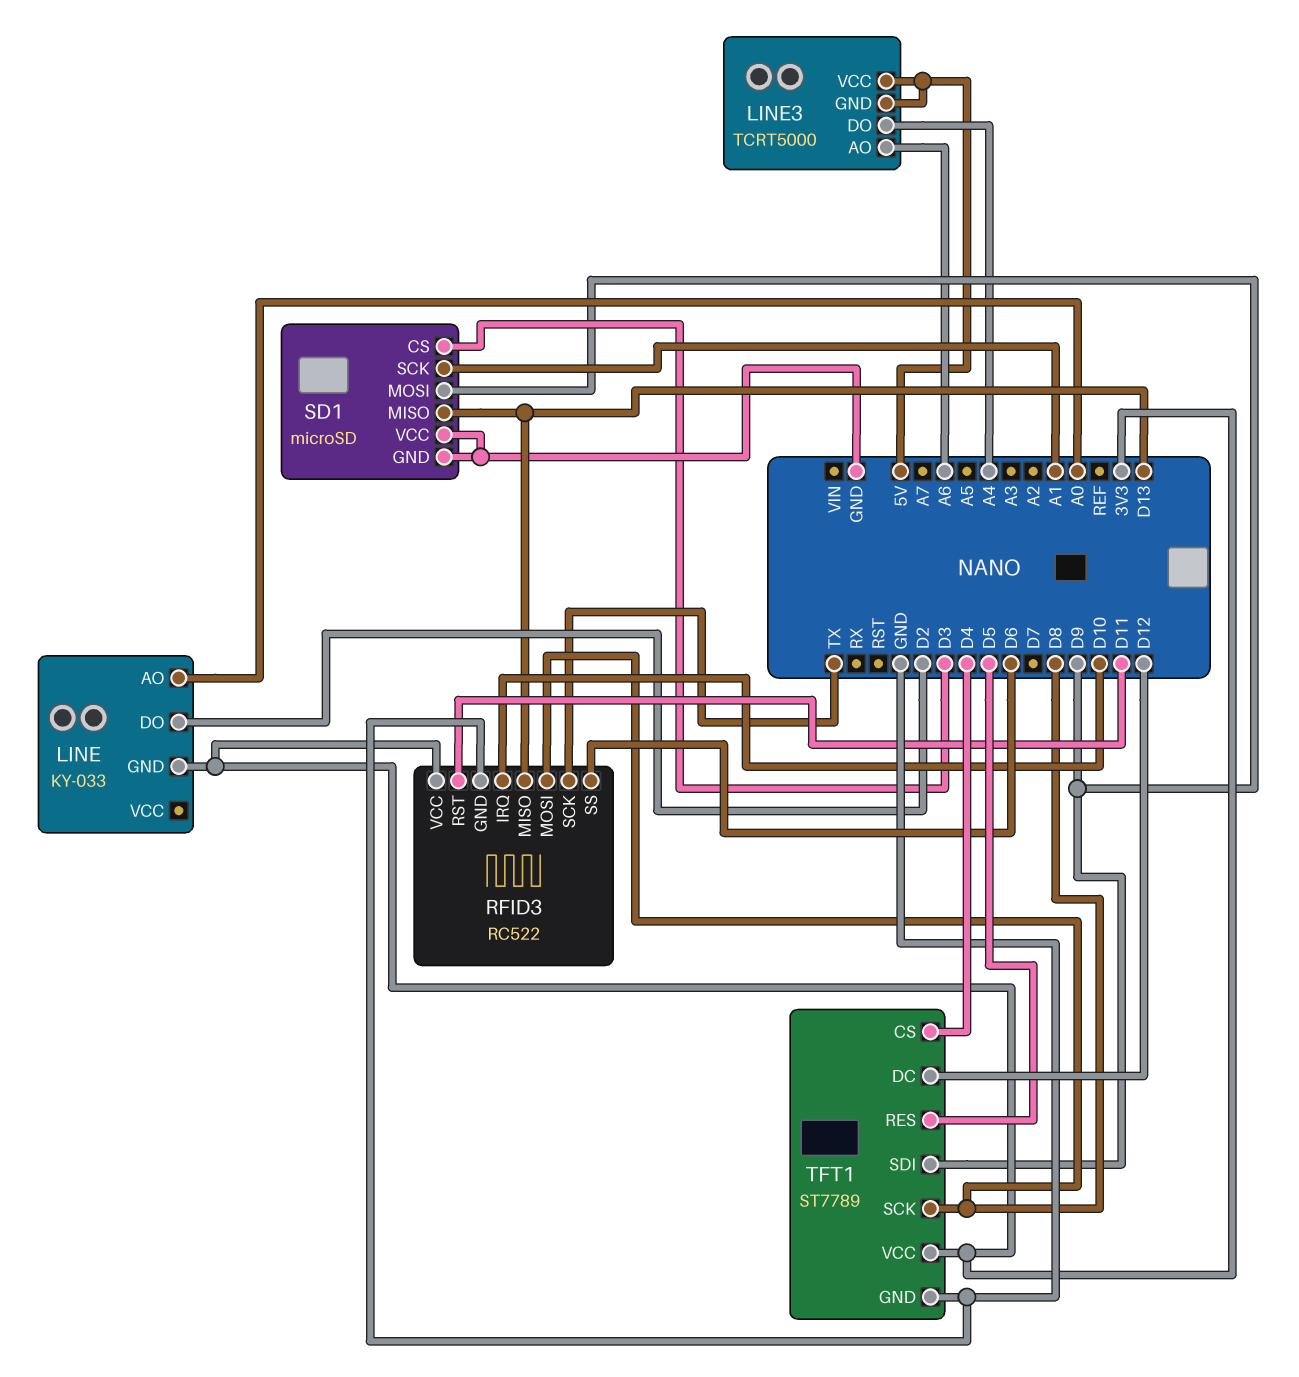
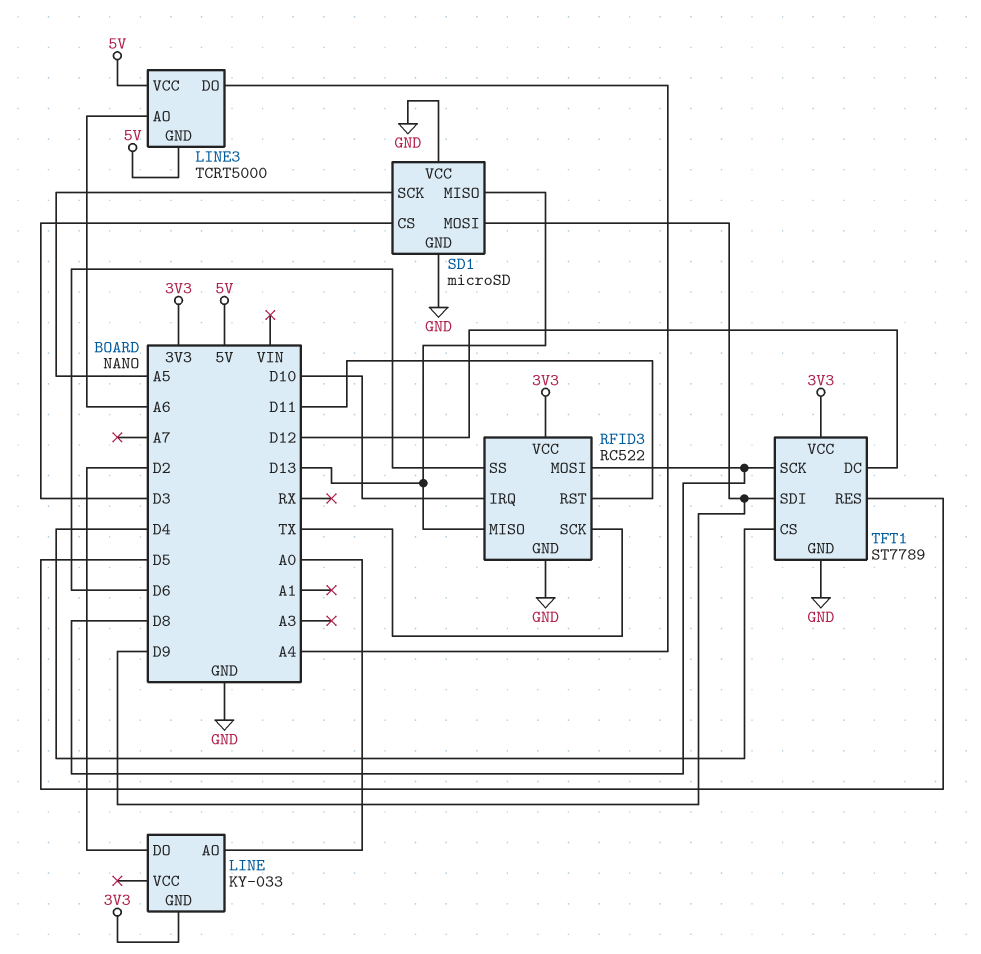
SD1 pin SCK: A1 -> A5

